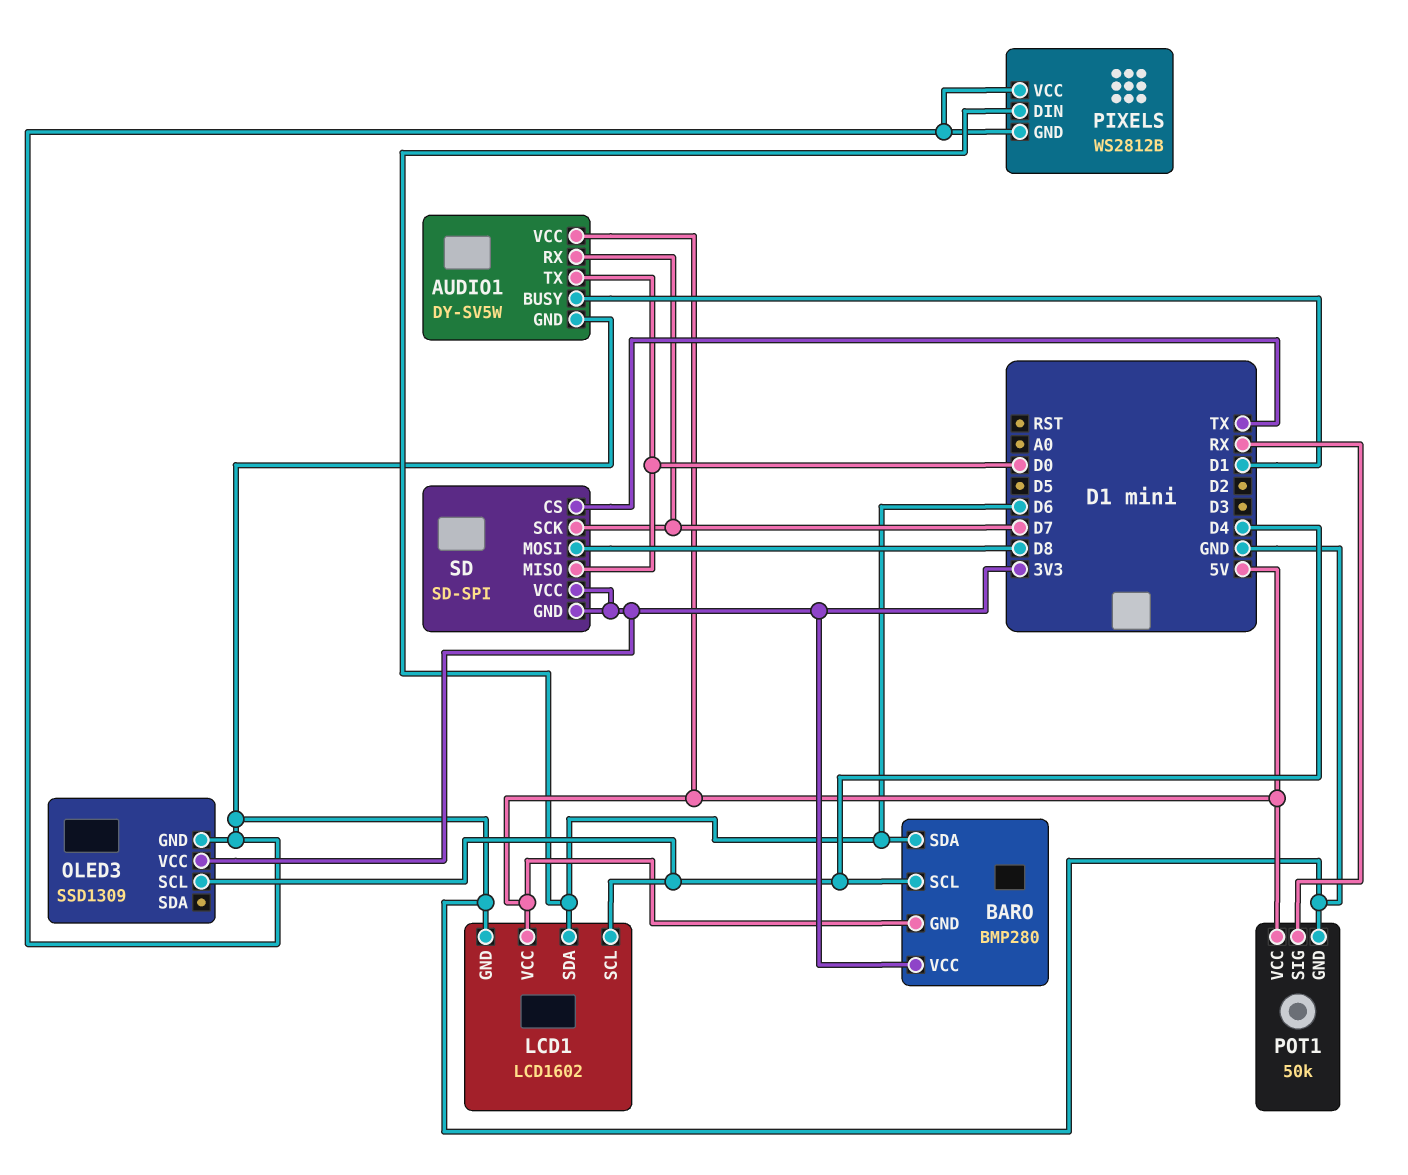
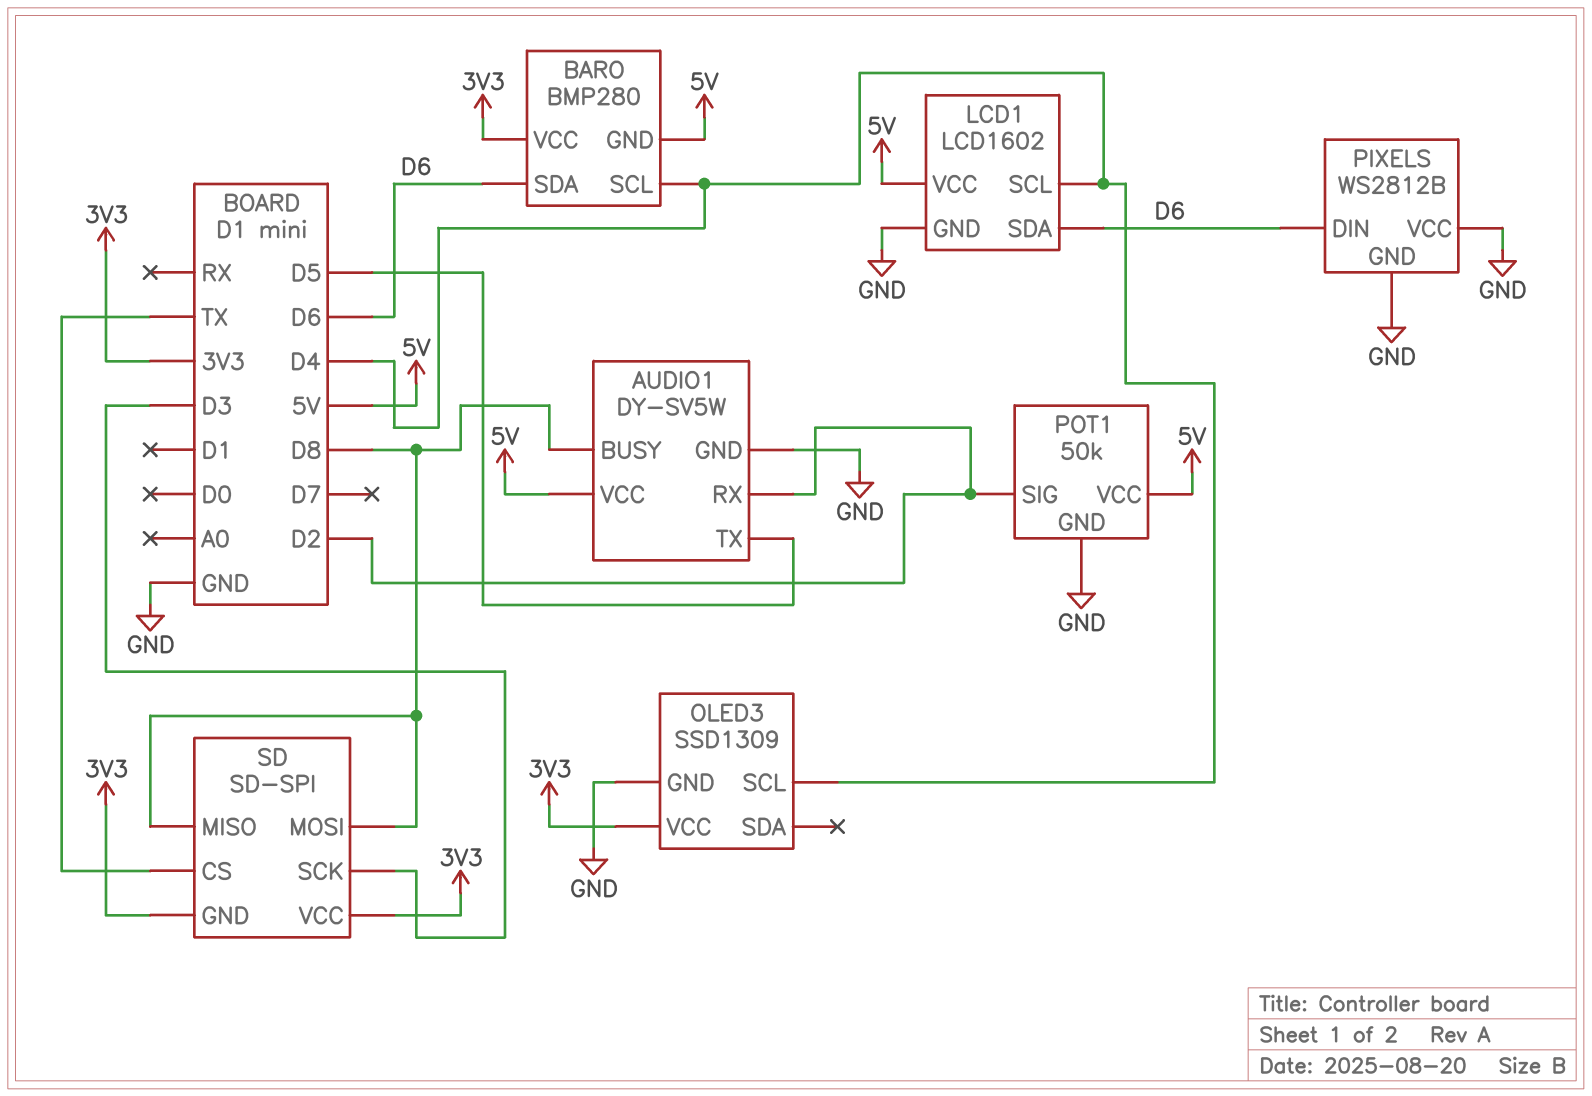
AUDIO1 pin BUSY: D1 -> D8
AUDIO1 pin RX: D7 -> D2
AUDIO1 pin TX: D0 -> D5
POT1 pin SIG: RX -> D2
SD pin MISO: D0 -> D8
SD pin SCK: D7 -> D3

